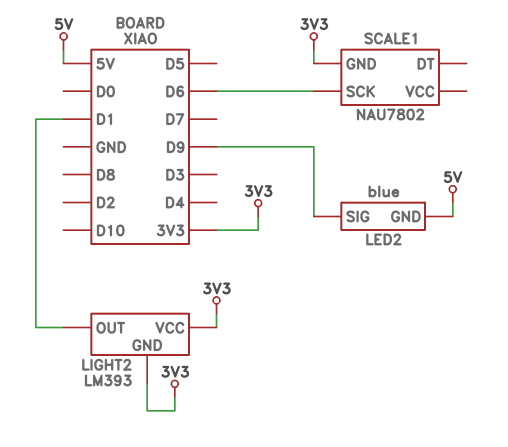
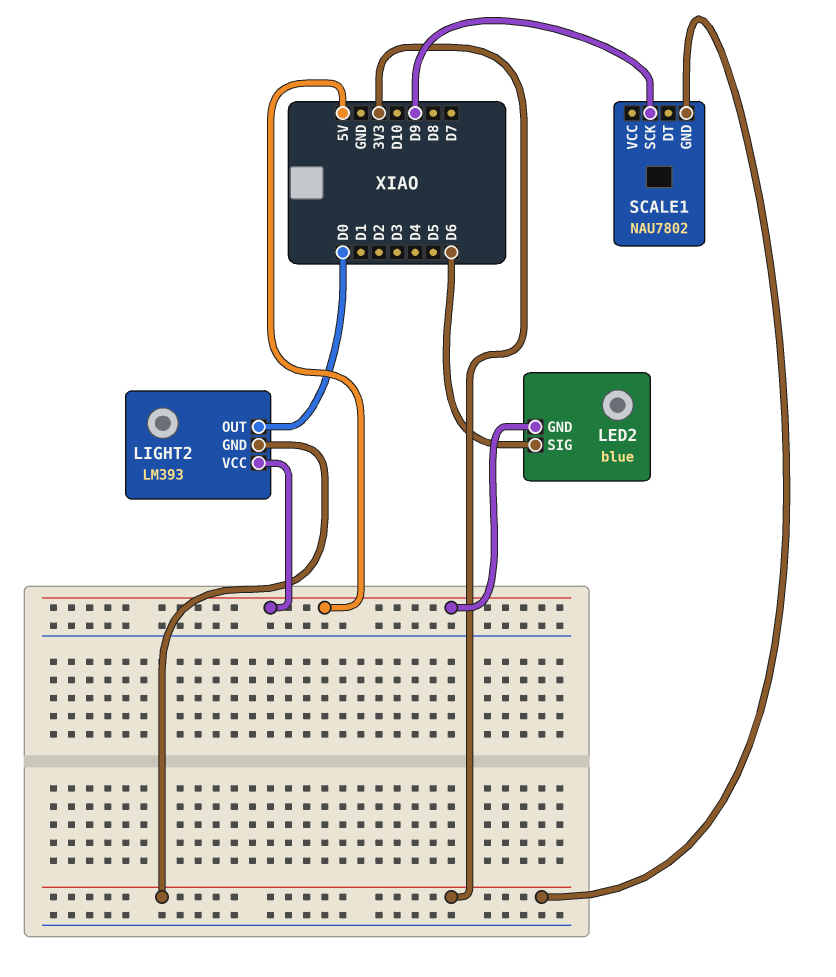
LED2 pin SIG: D9 -> D6
LIGHT2 pin OUT: D1 -> D0
LIGHT2 pin VCC: 3V3 -> 5V
SCALE1 pin SCK: D6 -> D9

